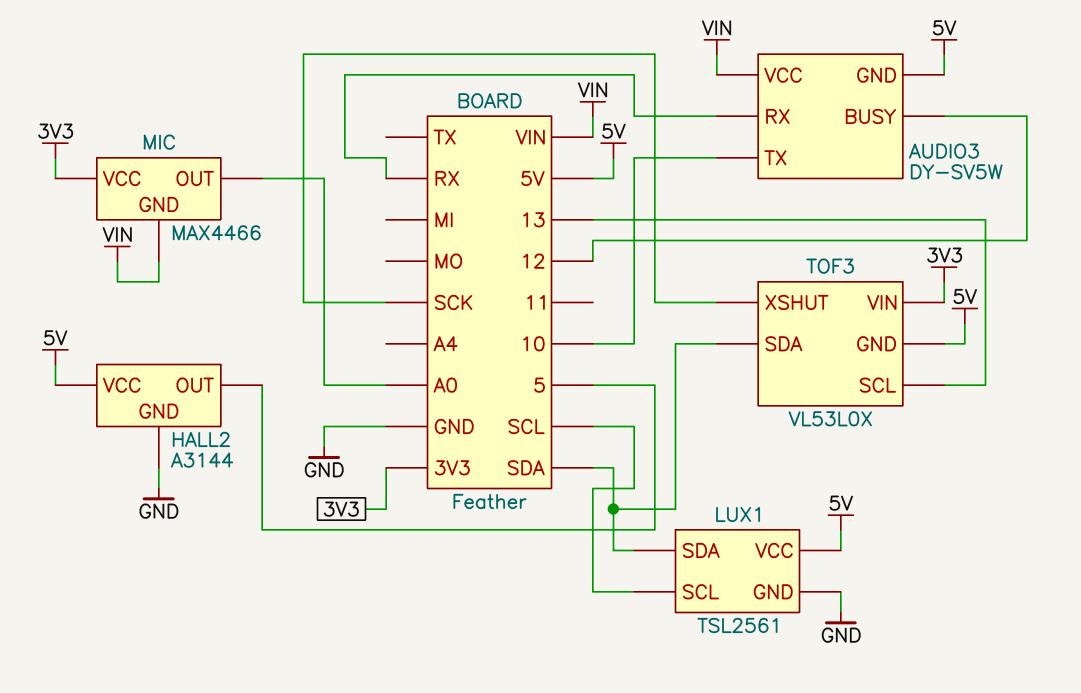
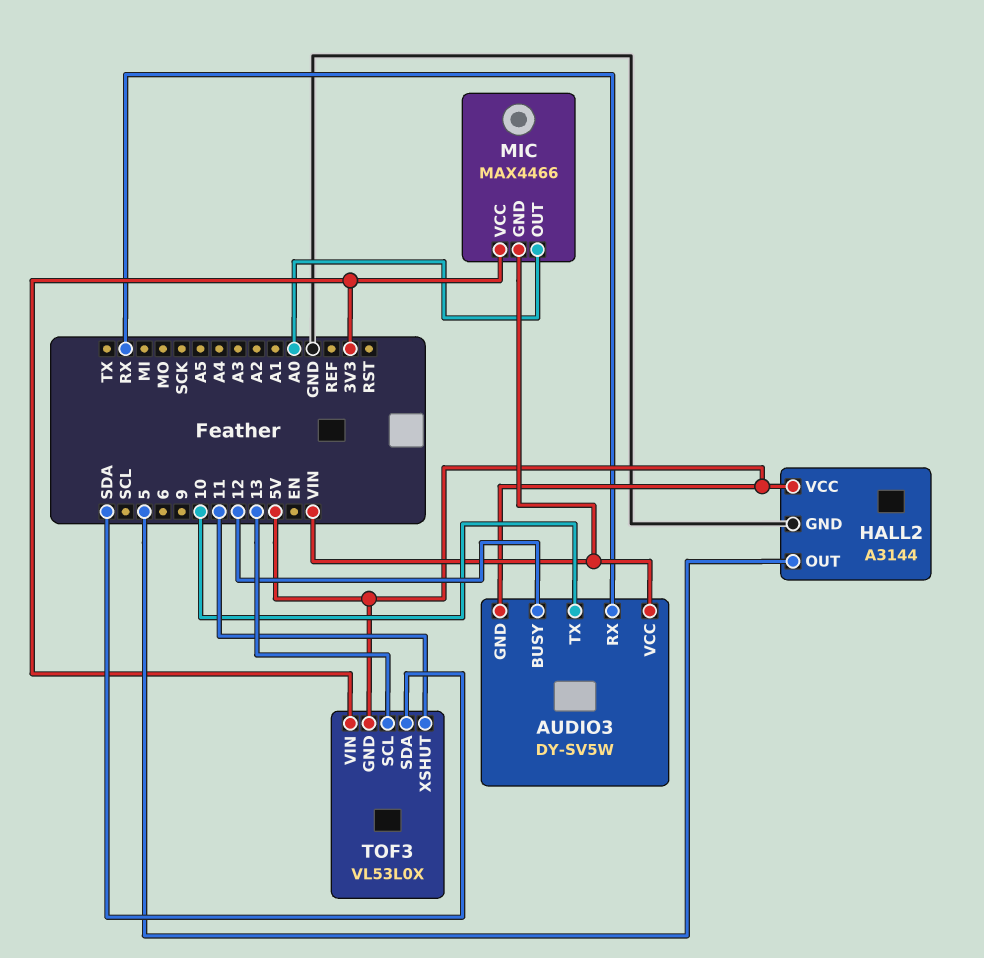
LUX1: TSL2561 -> none
LUX1 pin GND: GND -> none
LUX1 pin SCL: SCL -> none
LUX1 pin SDA: SDA -> none
LUX1 pin VCC: 5V -> none
TOF3 pin XSHUT: SCK -> 11

